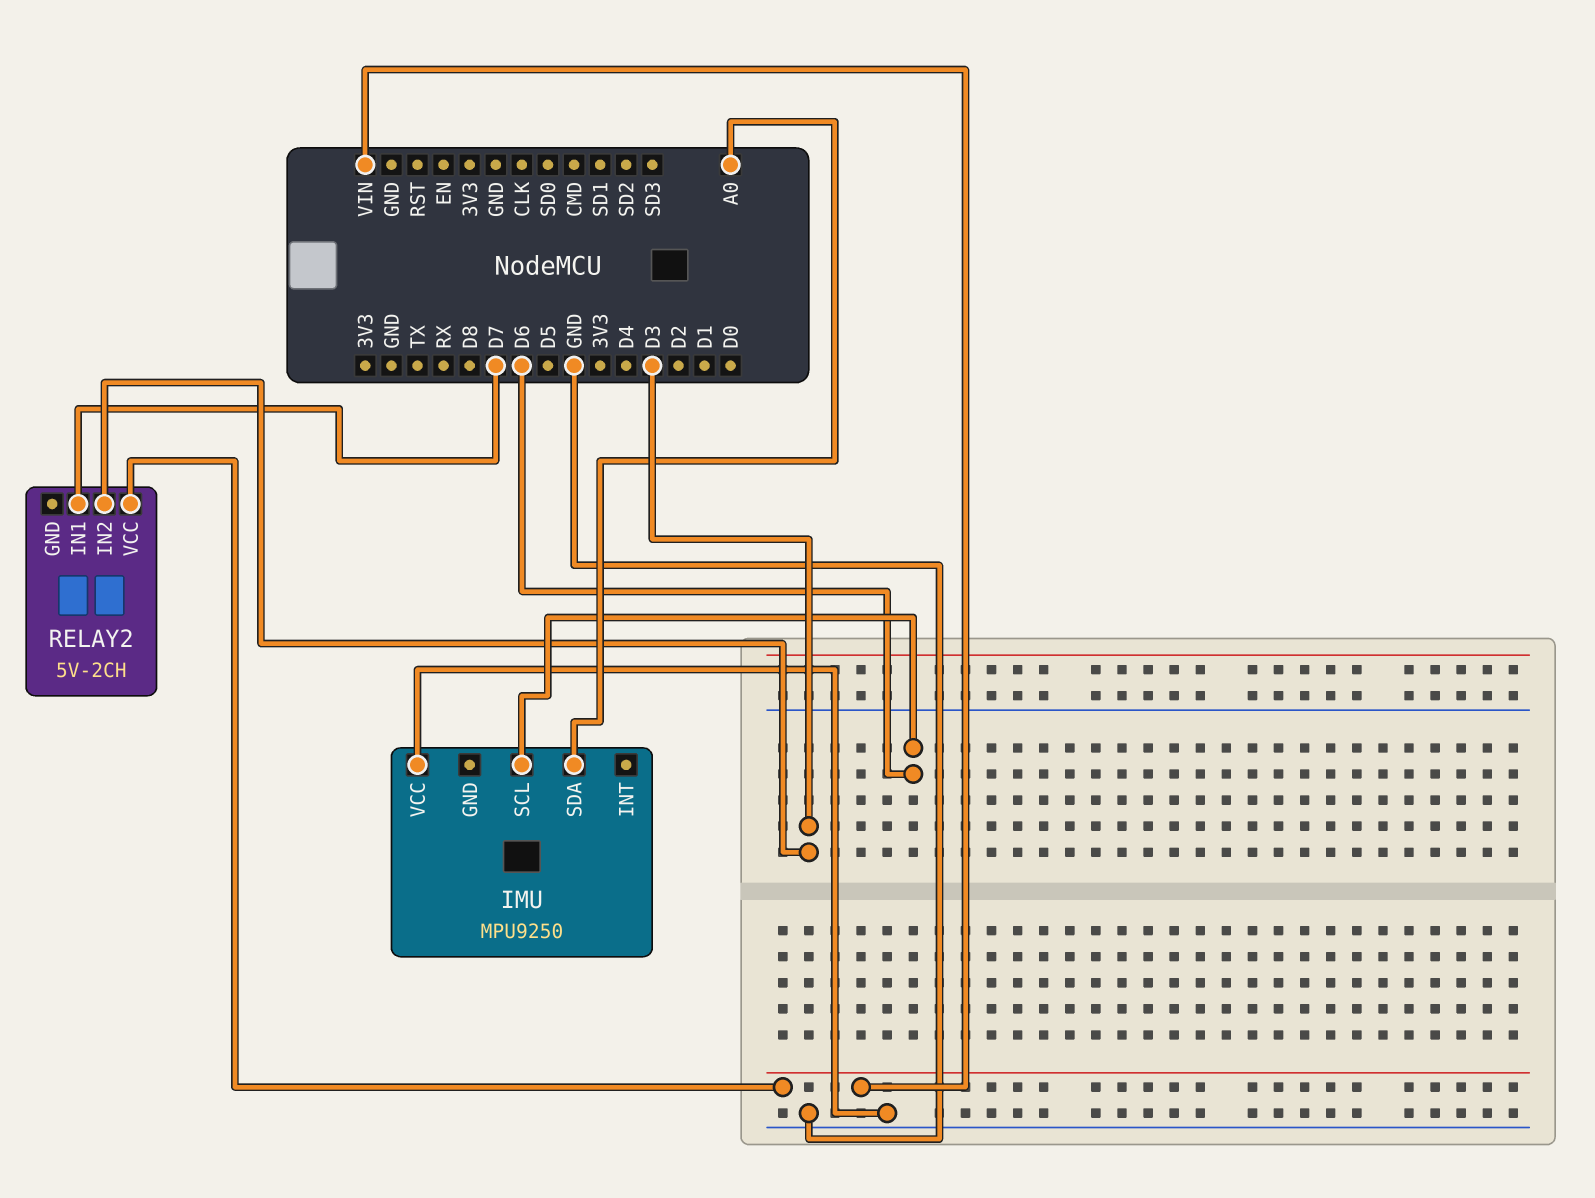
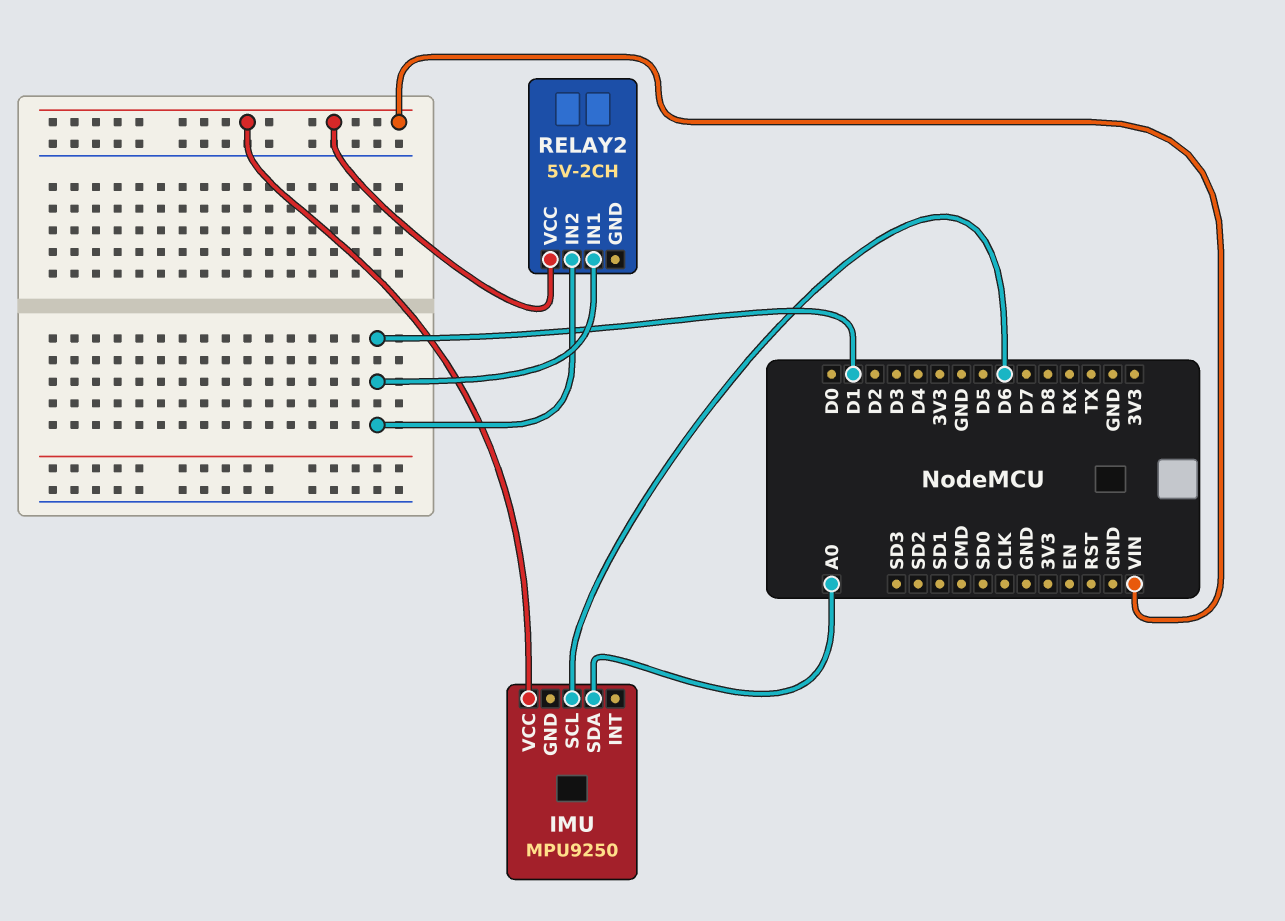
IMU pin VCC: GND -> VIN
RELAY2 pin IN1: D7 -> D1
RELAY2 pin IN2: D3 -> D1

